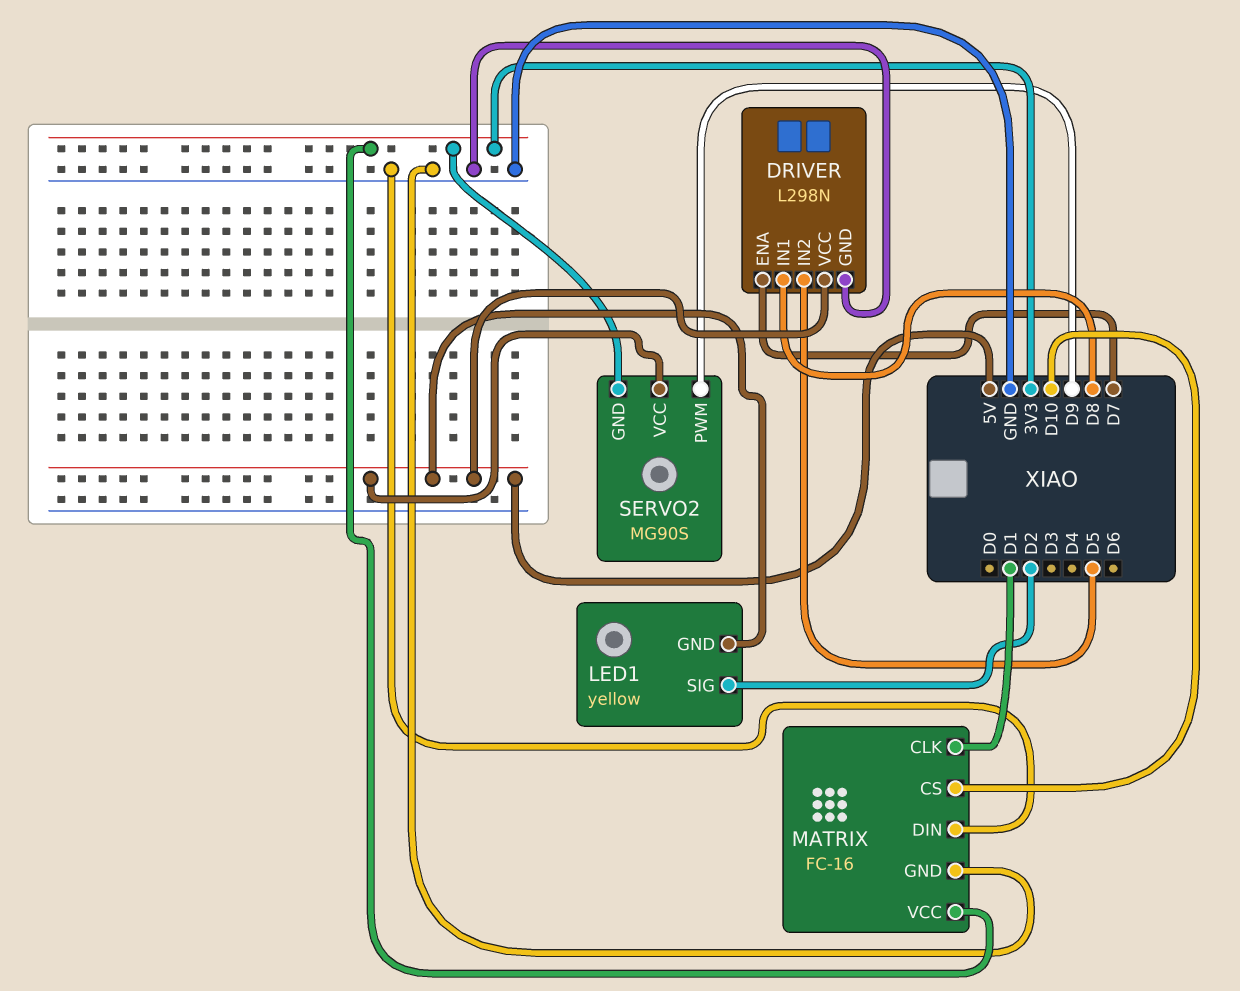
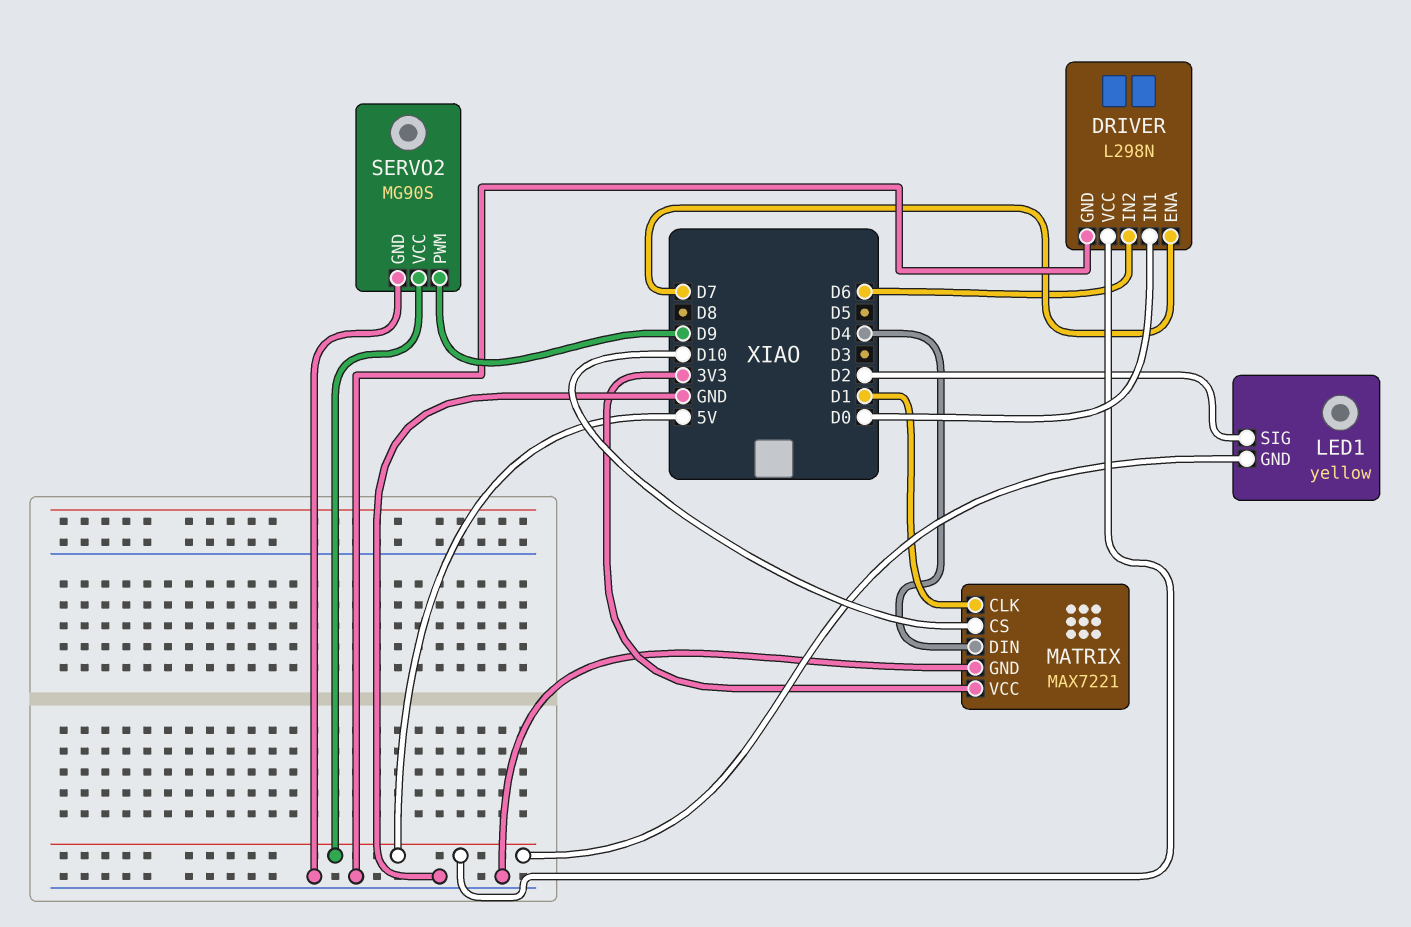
DRIVER pin IN1: D8 -> D0
DRIVER pin IN2: D5 -> D6
MATRIX: FC-16 -> MAX7221
MATRIX pin DIN: GND -> D4
SERVO2 pin GND: 3V3 -> GND

